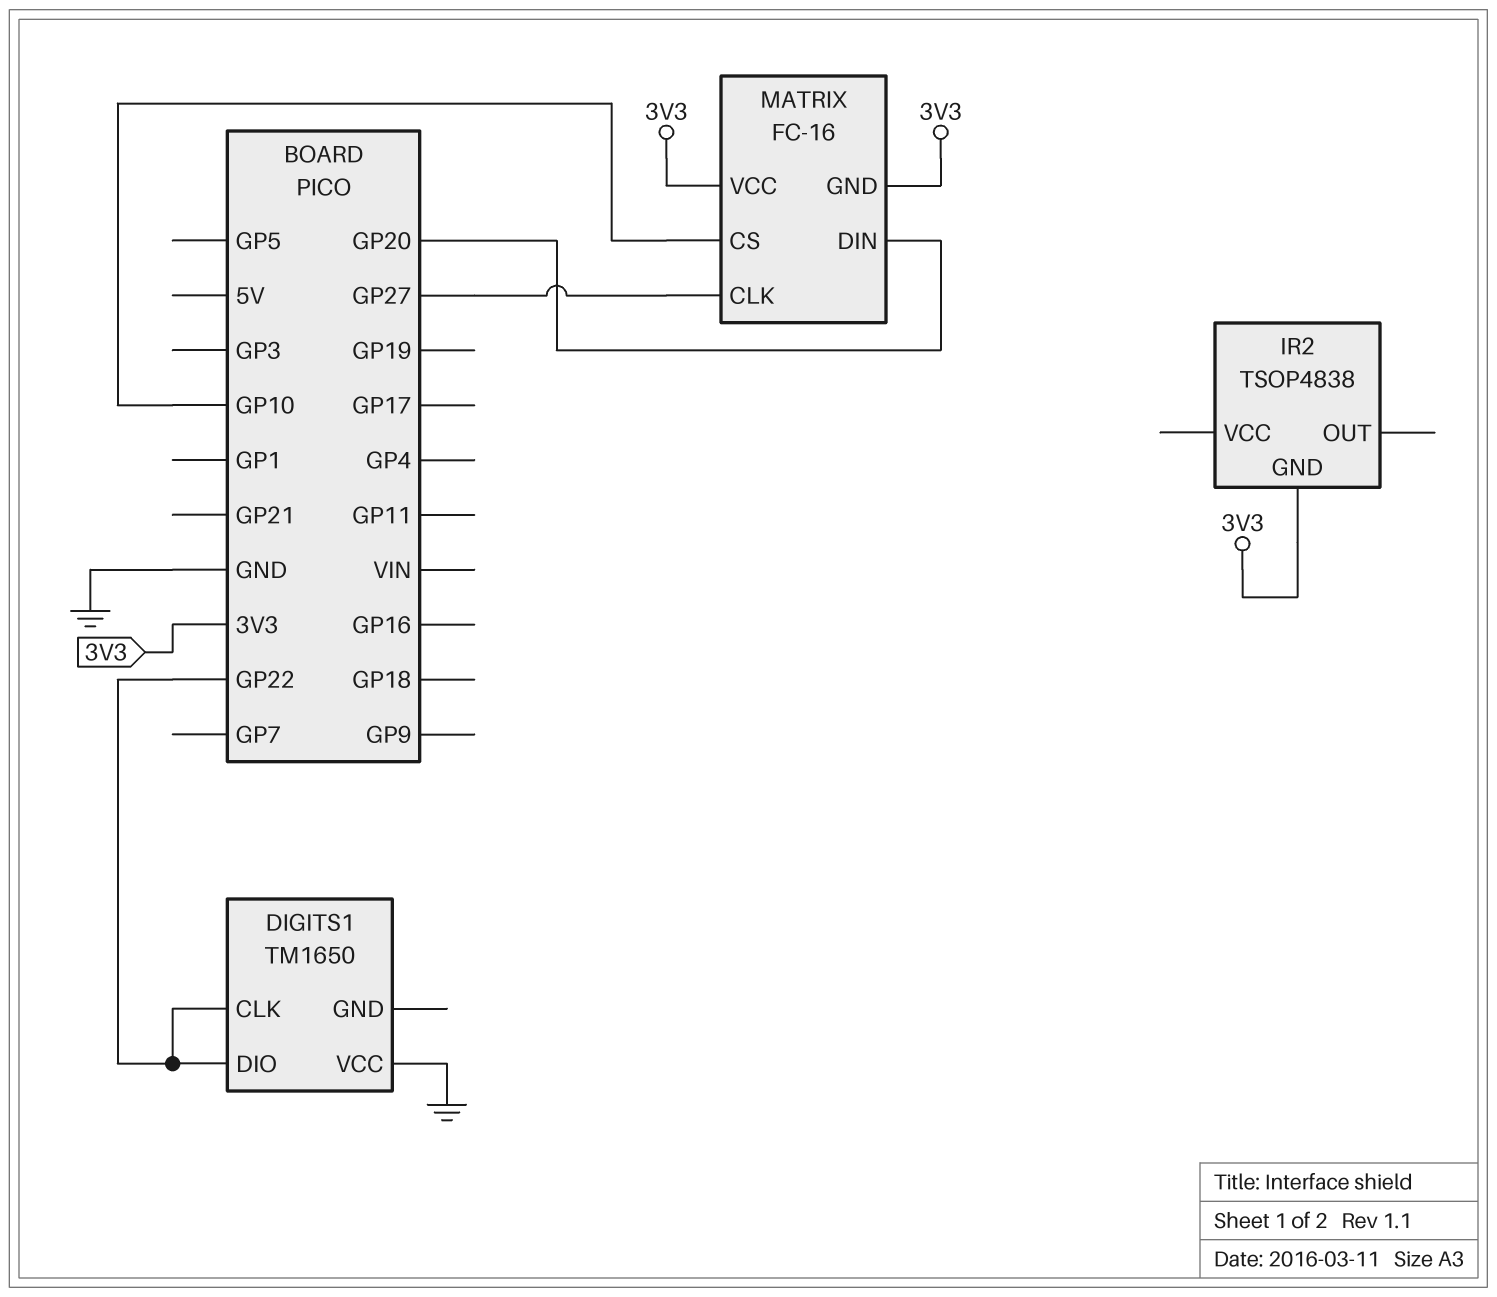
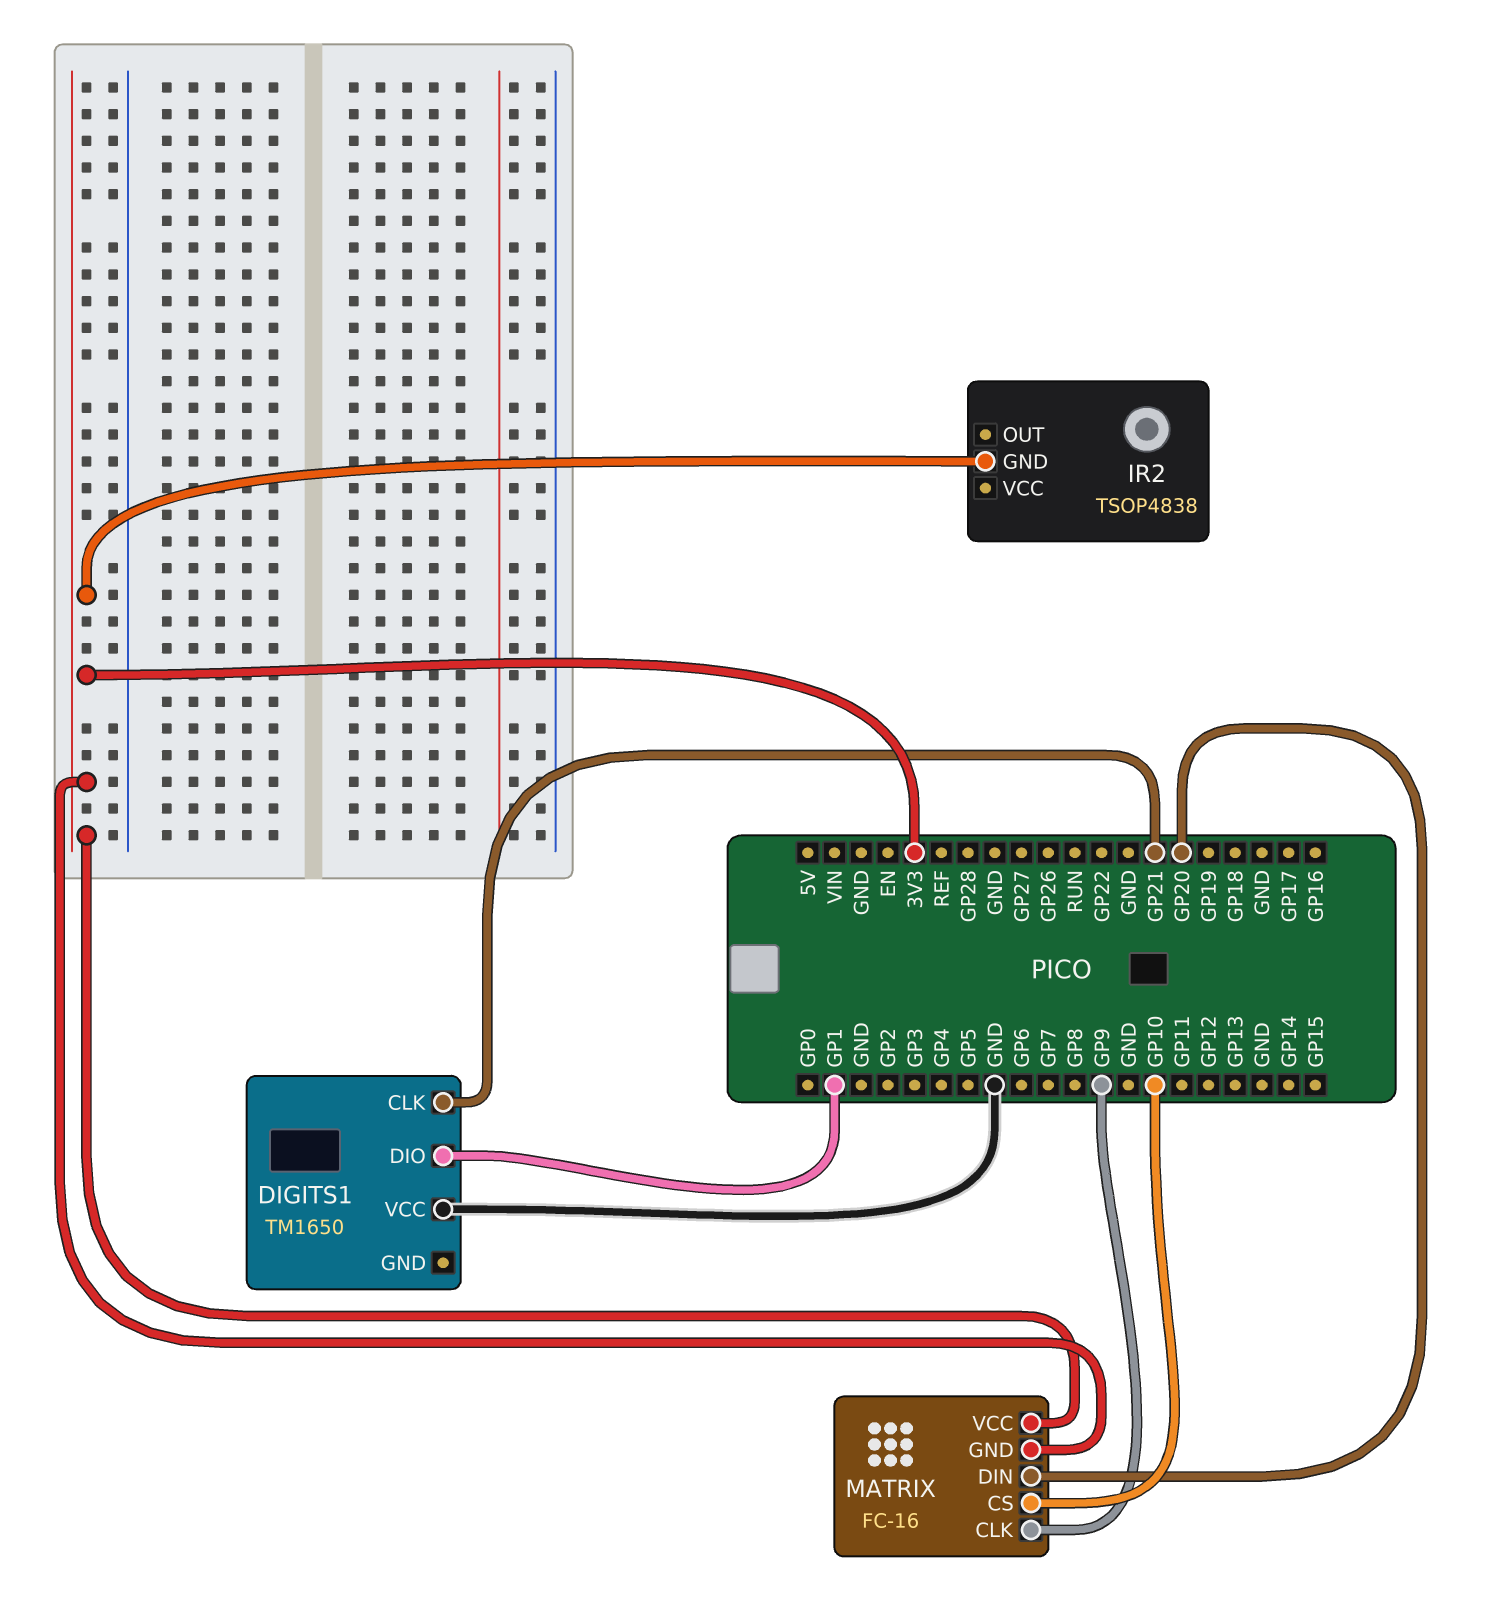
DIGITS1 pin CLK: GP22 -> GP21
DIGITS1 pin DIO: GP22 -> GP1
MATRIX pin CLK: GP27 -> GP9

